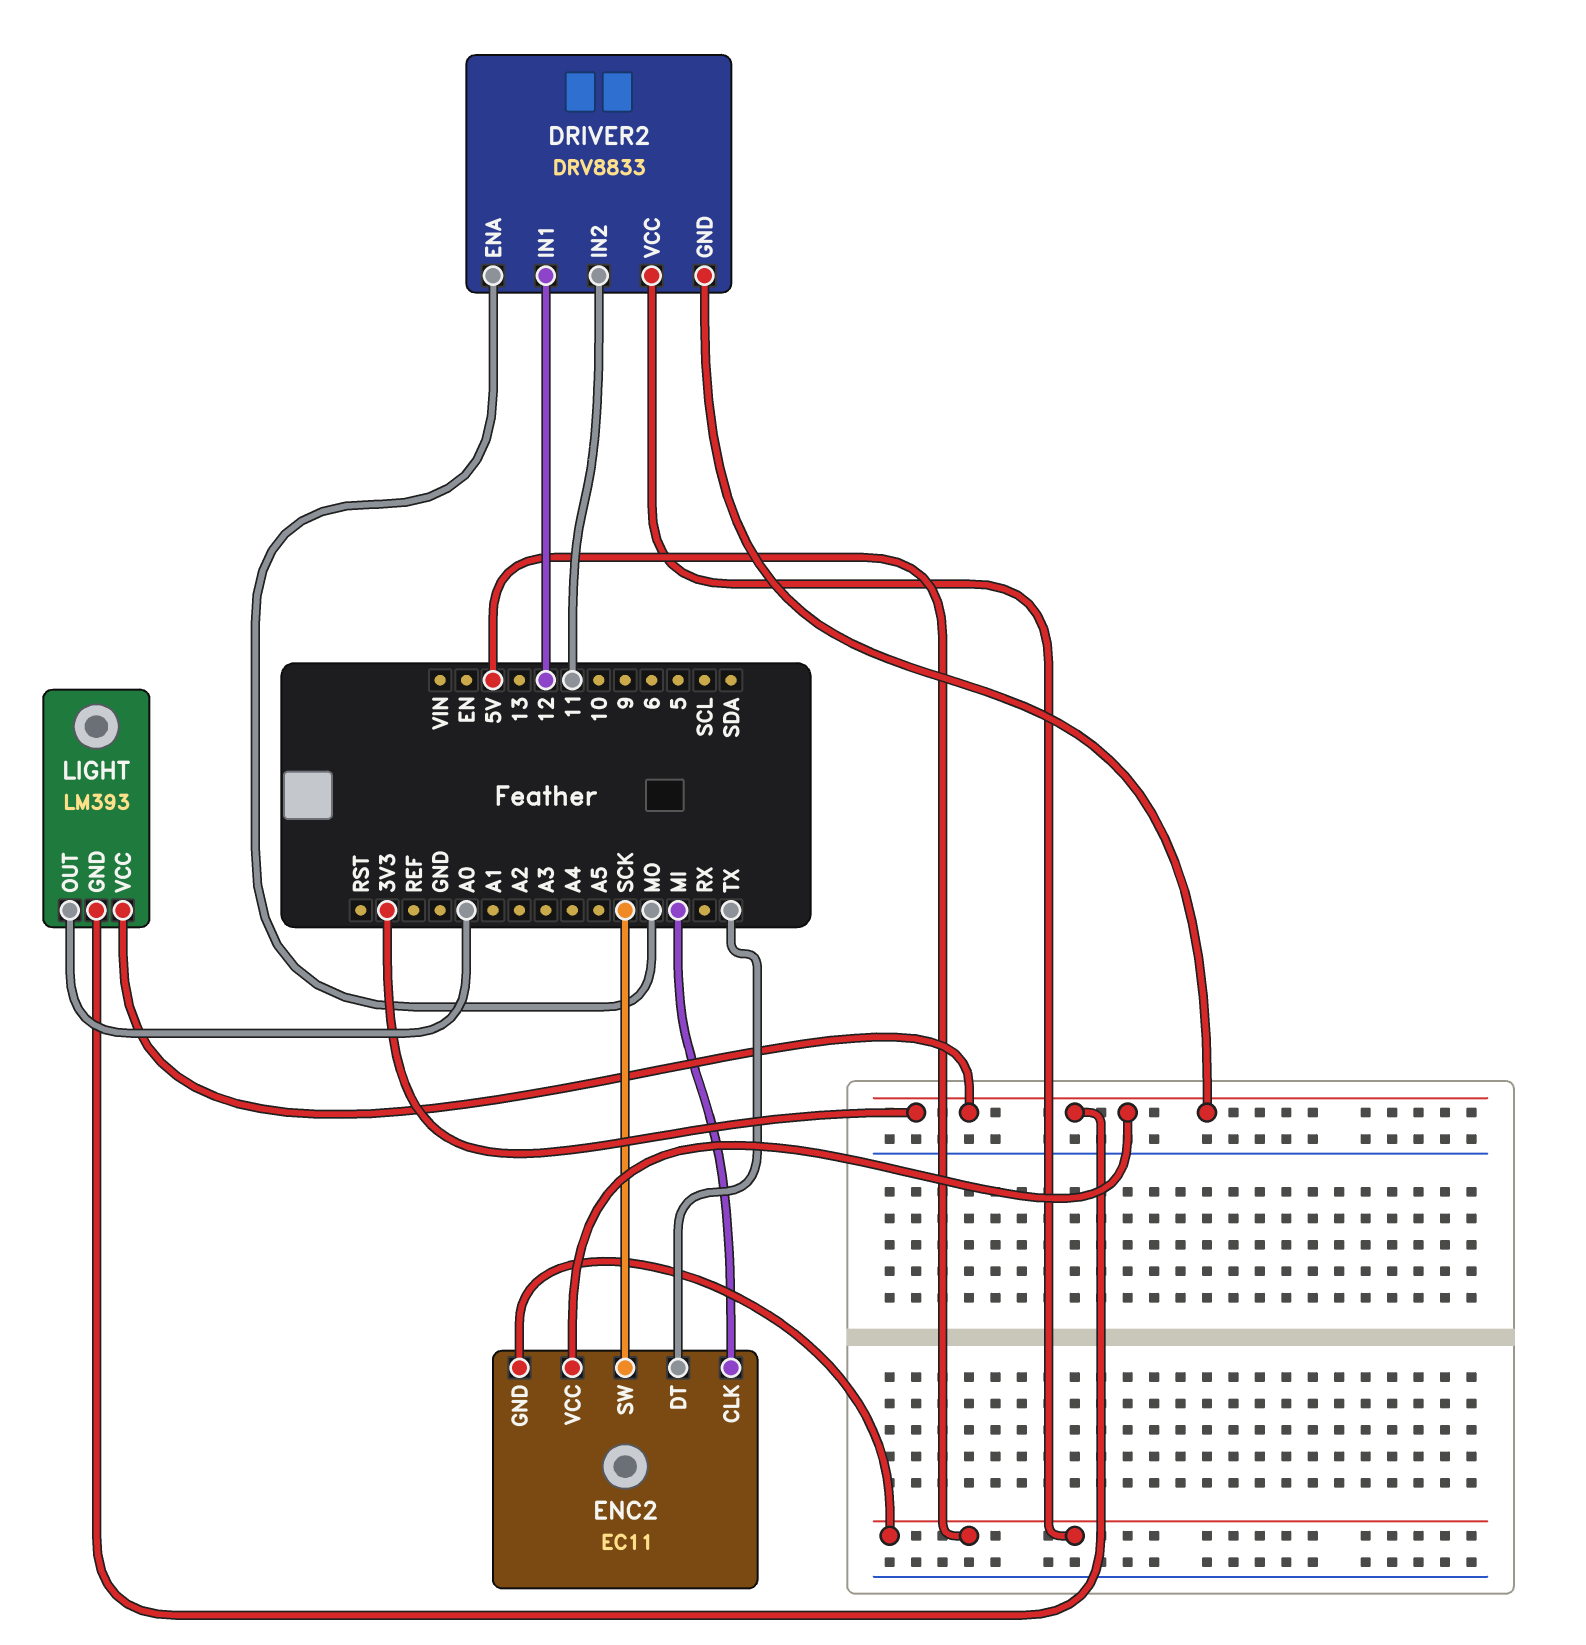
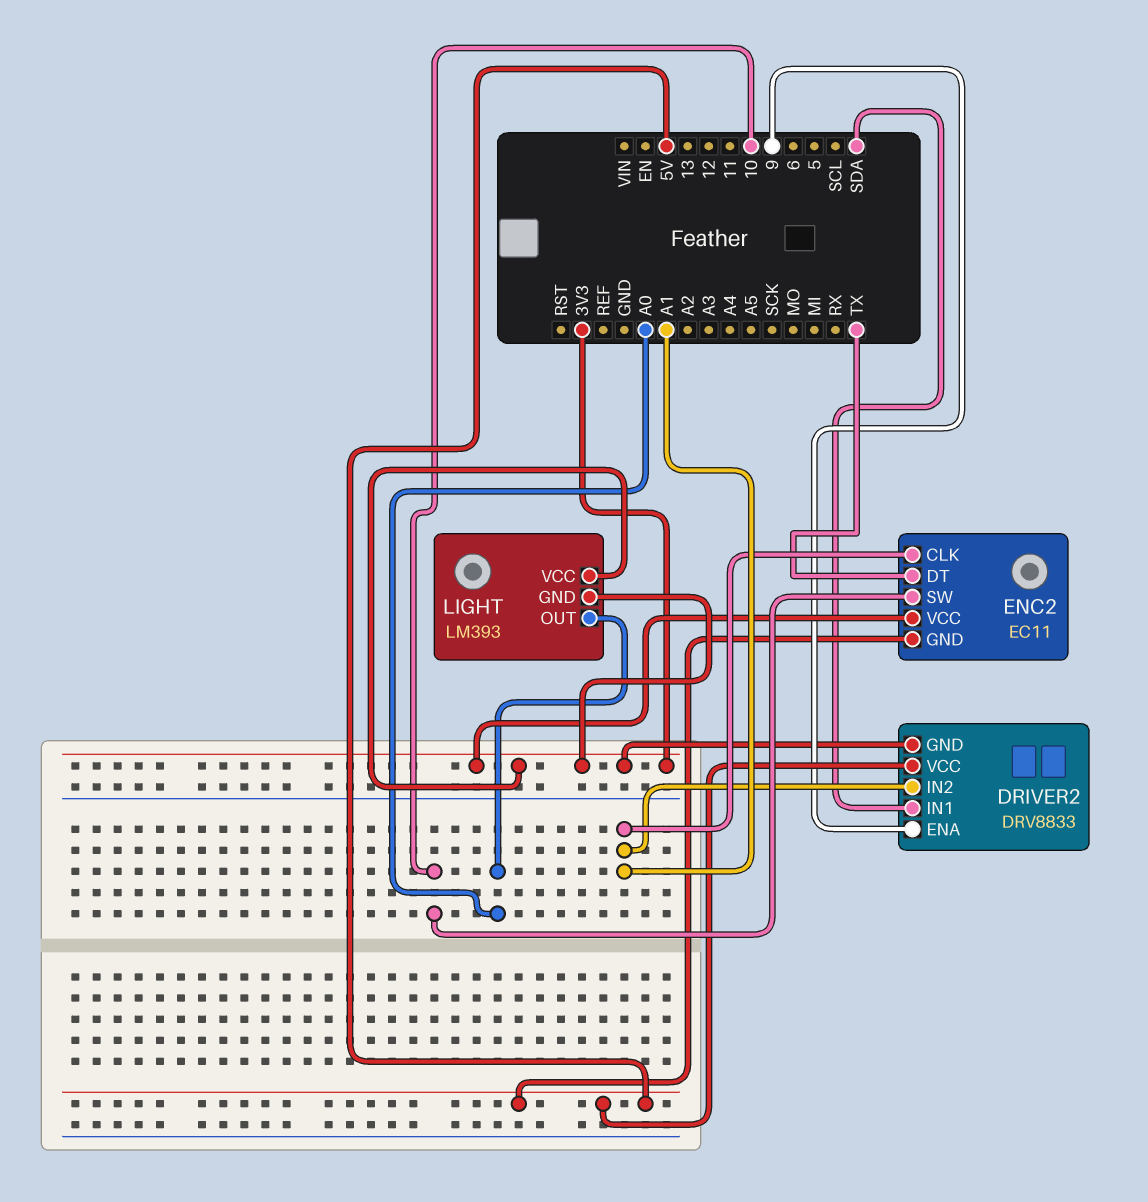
DRIVER2 pin ENA: MO -> 9
DRIVER2 pin IN1: 12 -> SDA
DRIVER2 pin IN2: 11 -> A1
ENC2 pin CLK: MI -> A1
ENC2 pin SW: SCK -> 10

